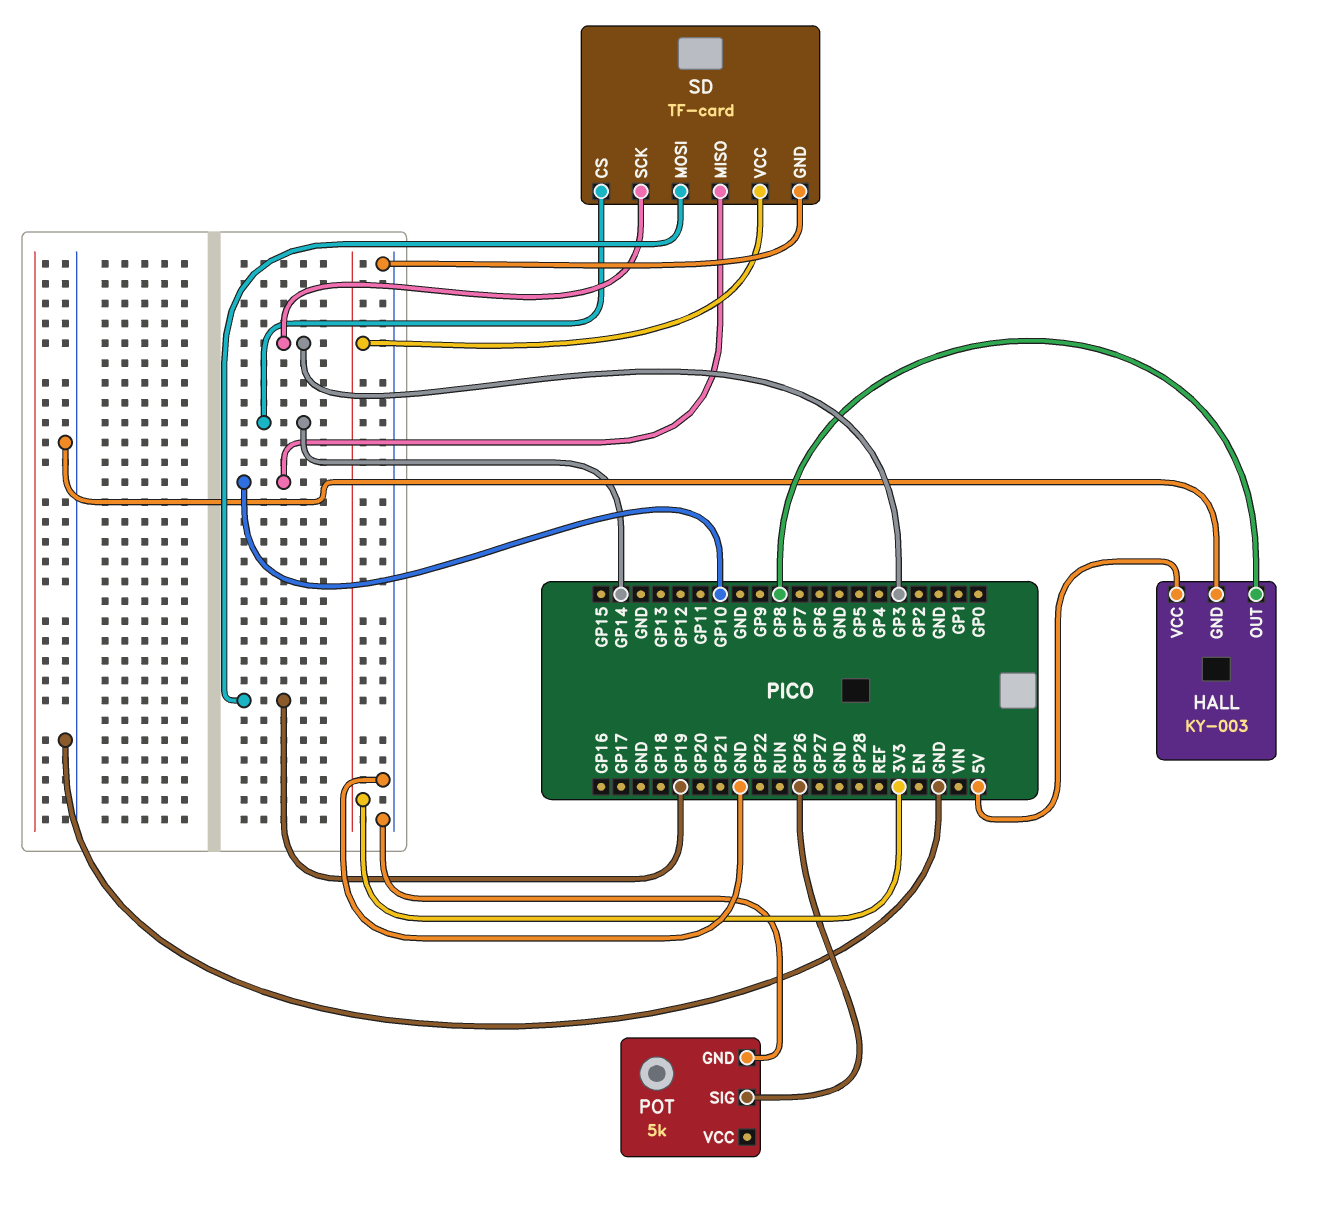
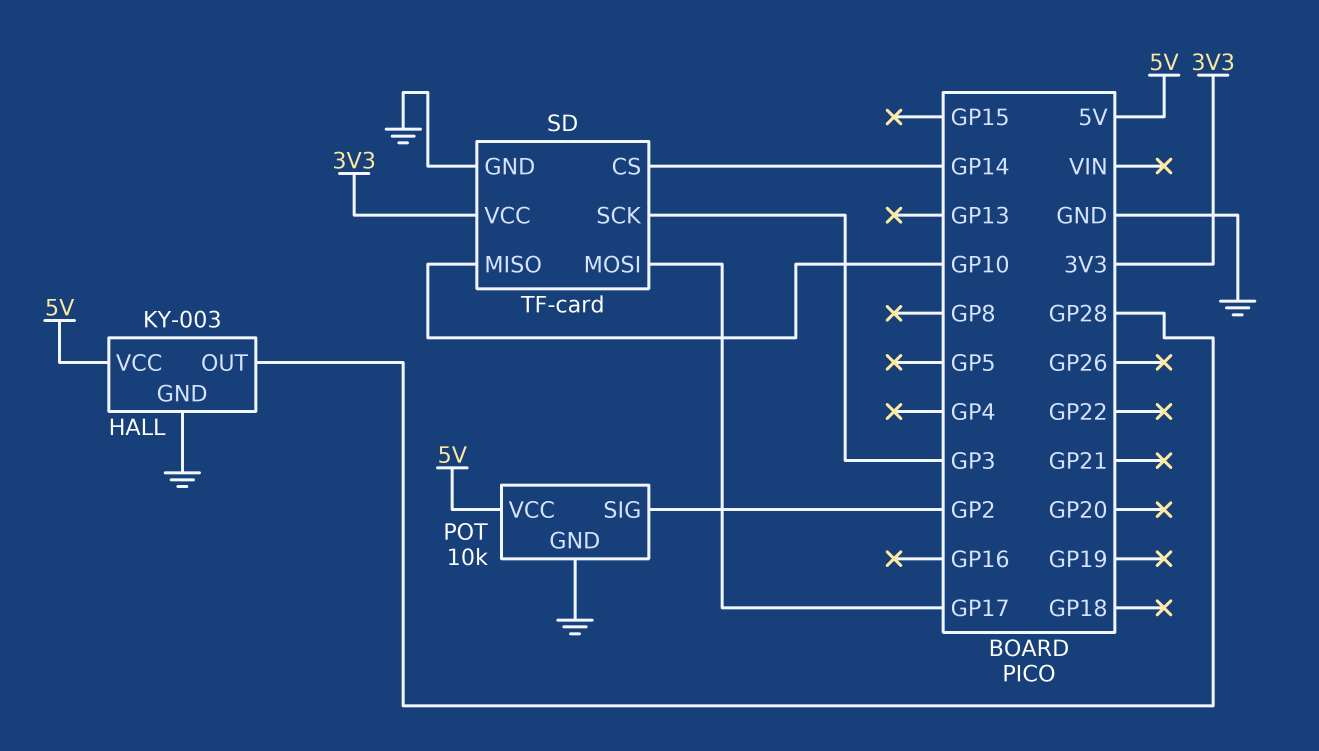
HALL pin OUT: GP8 -> GP28
POT: 5k -> 10k
POT pin SIG: GP26 -> GP2
POT pin VCC: none -> 5V
SD pin MOSI: GP19 -> GP17

